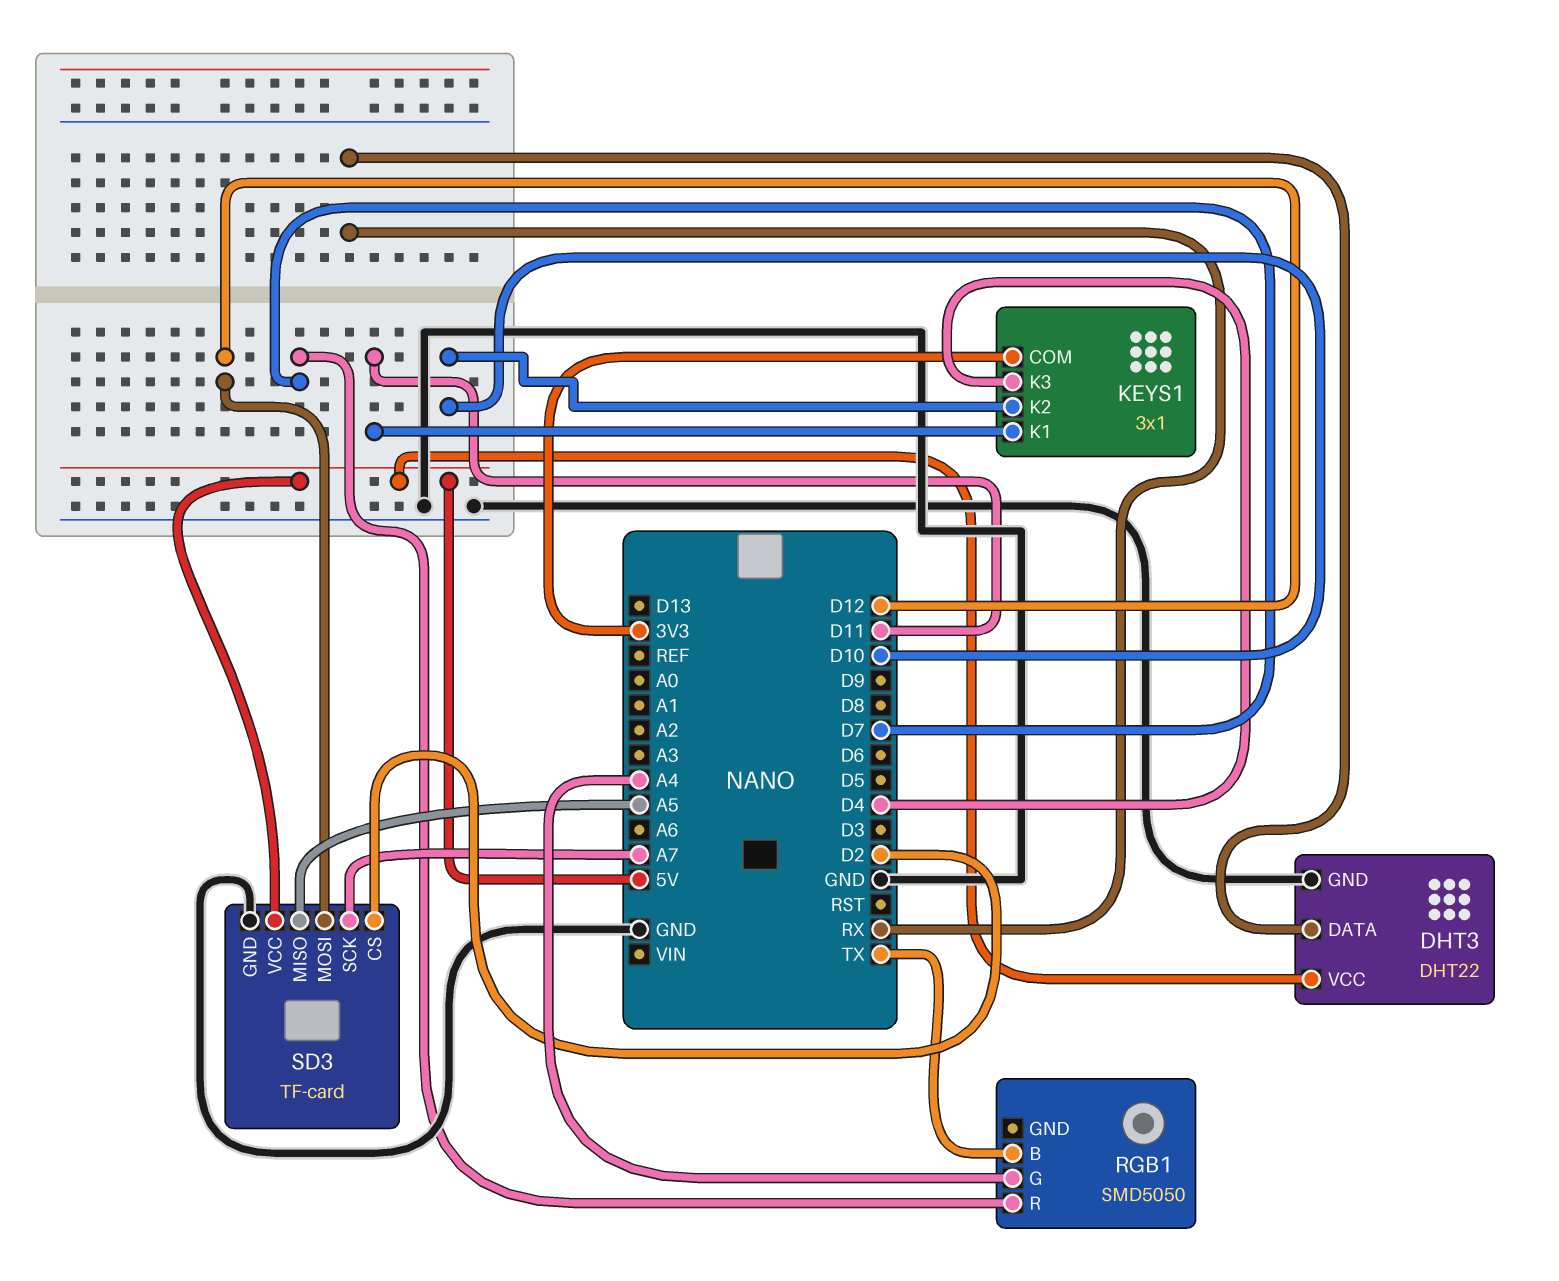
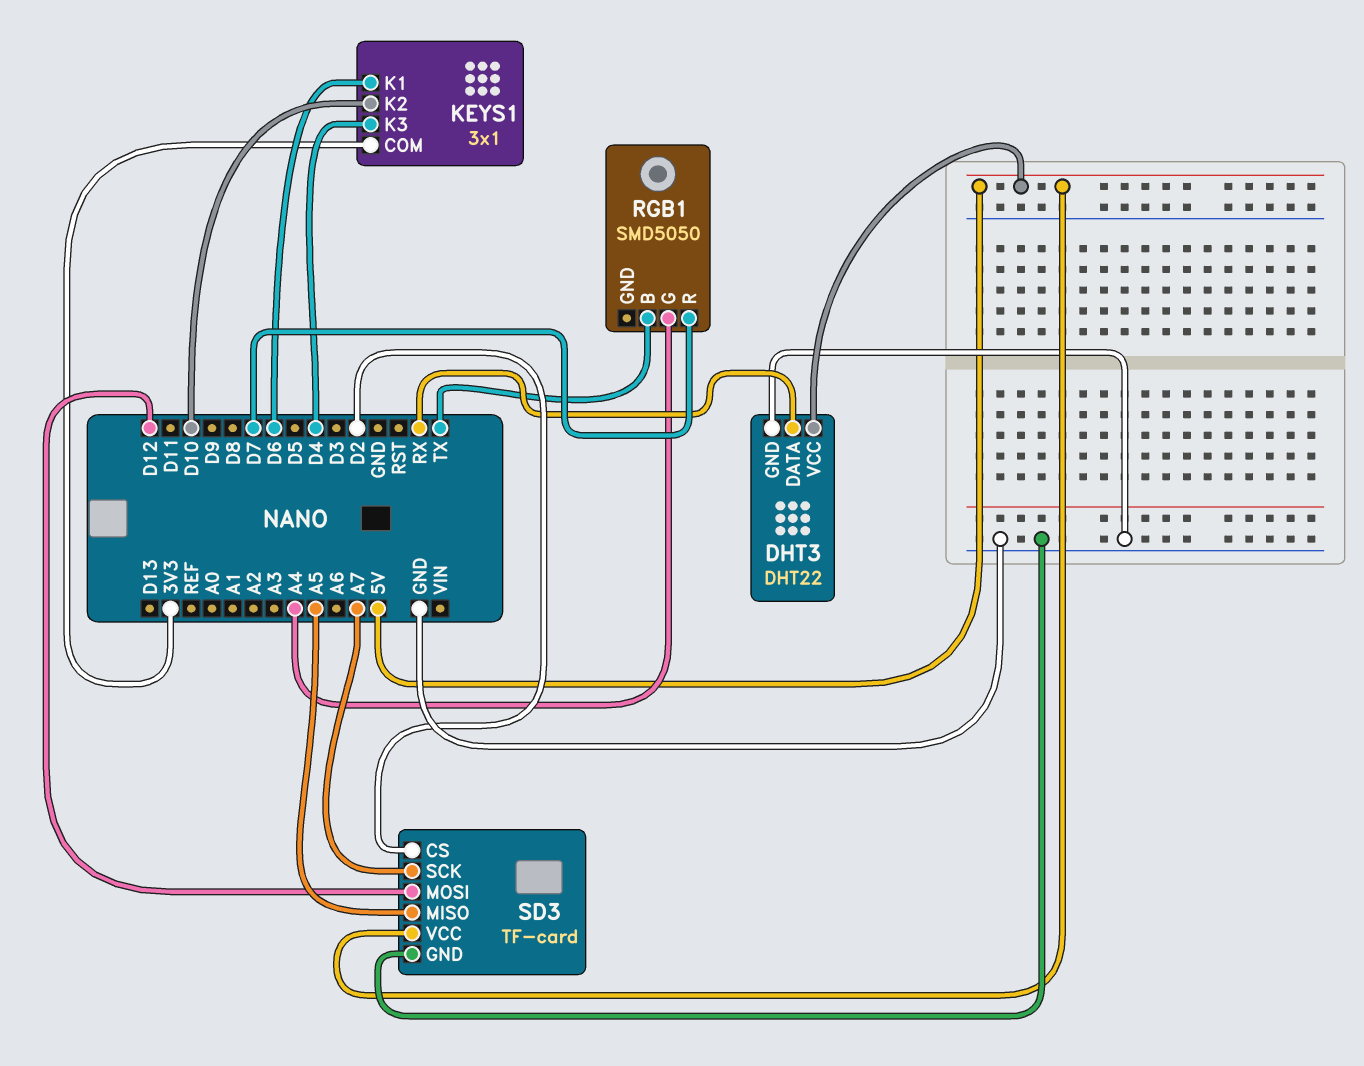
KEYS1 pin K1: D11 -> D6

